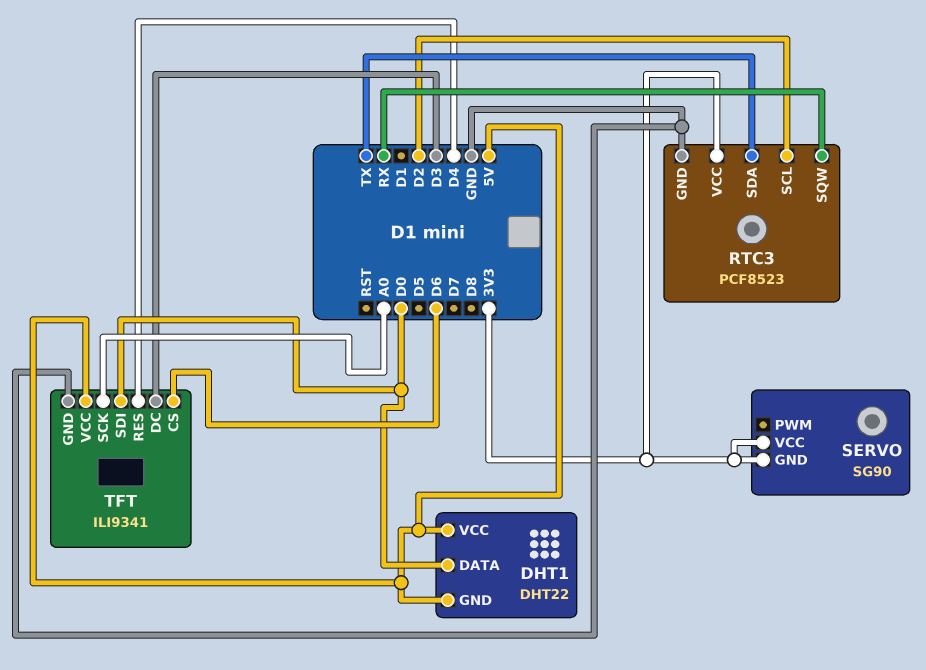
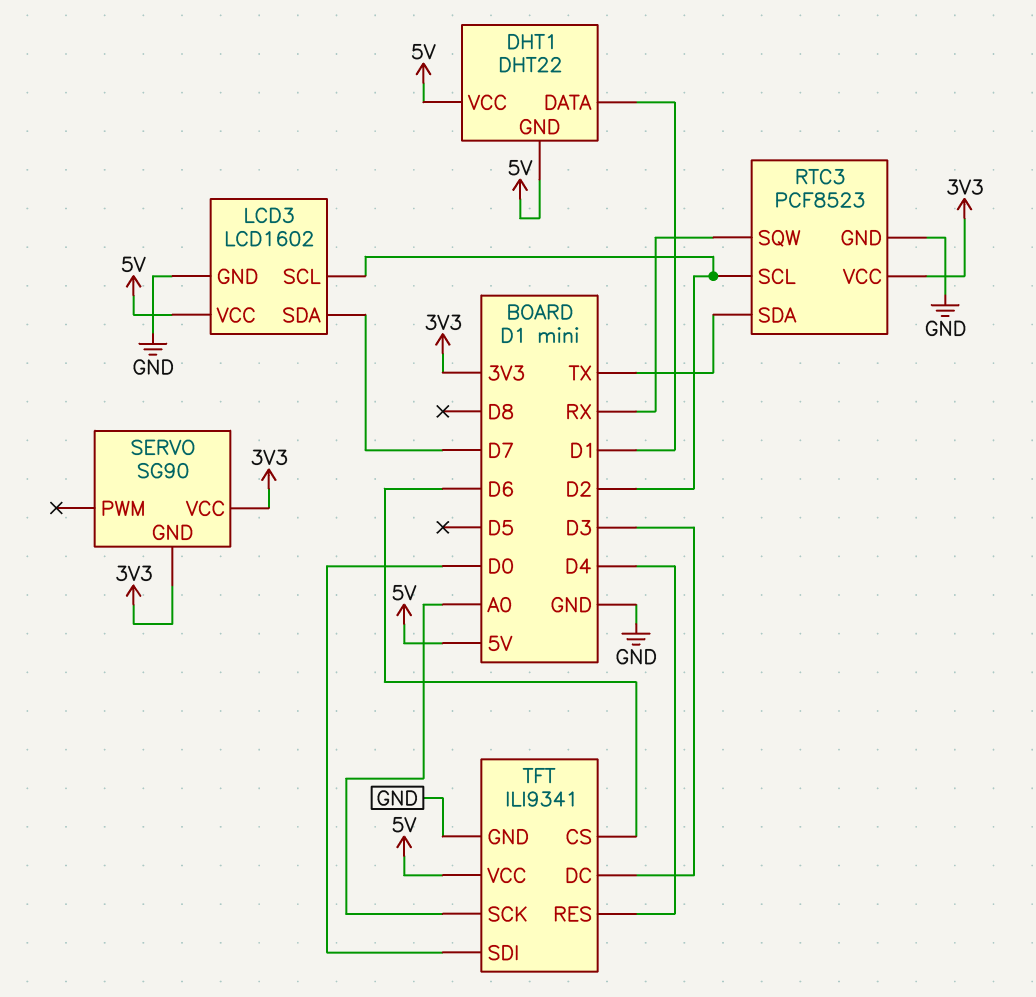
DHT1 pin DATA: D0 -> D1
LCD3: none -> LCD1602
LCD3 pin GND: none -> GND
LCD3 pin SCL: none -> D2
LCD3 pin SDA: none -> D7
LCD3 pin VCC: none -> 5V

